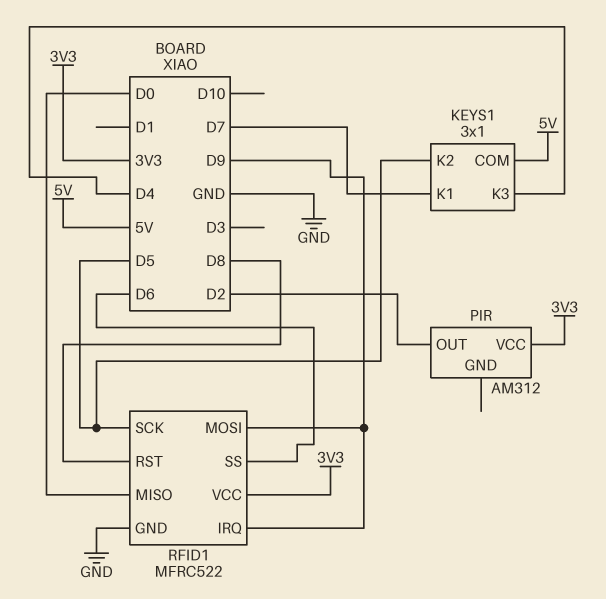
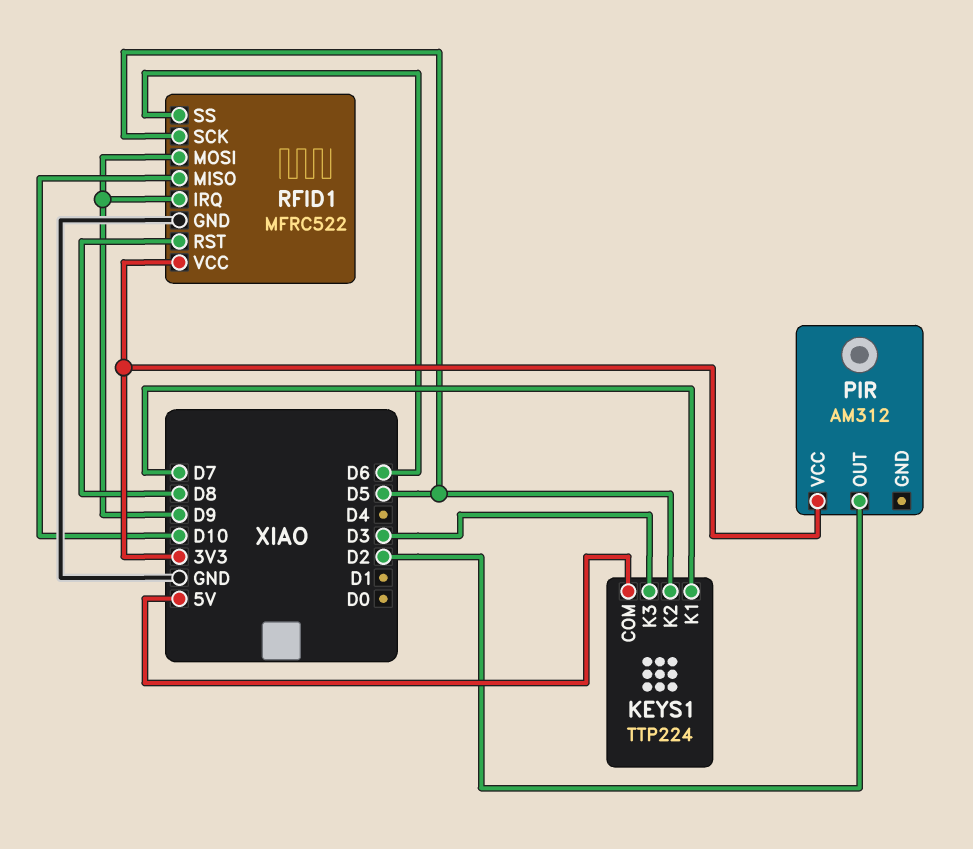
KEYS1: 3x1 -> TTP224
KEYS1 pin K3: D4 -> D3
RFID1 pin MISO: D0 -> D10

